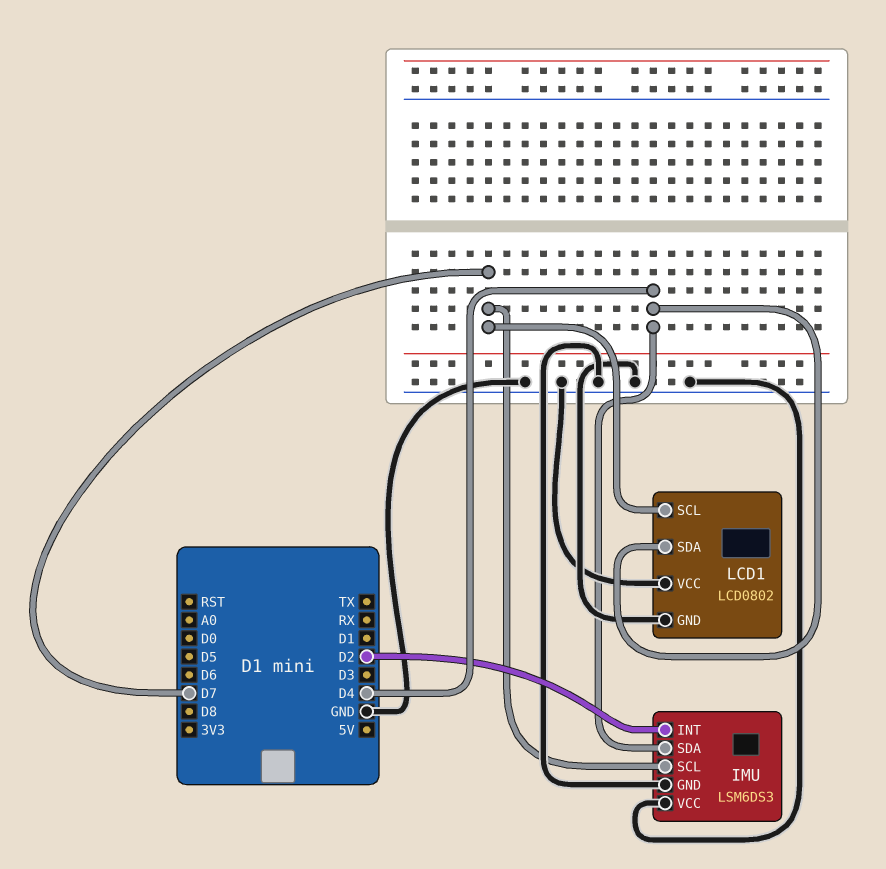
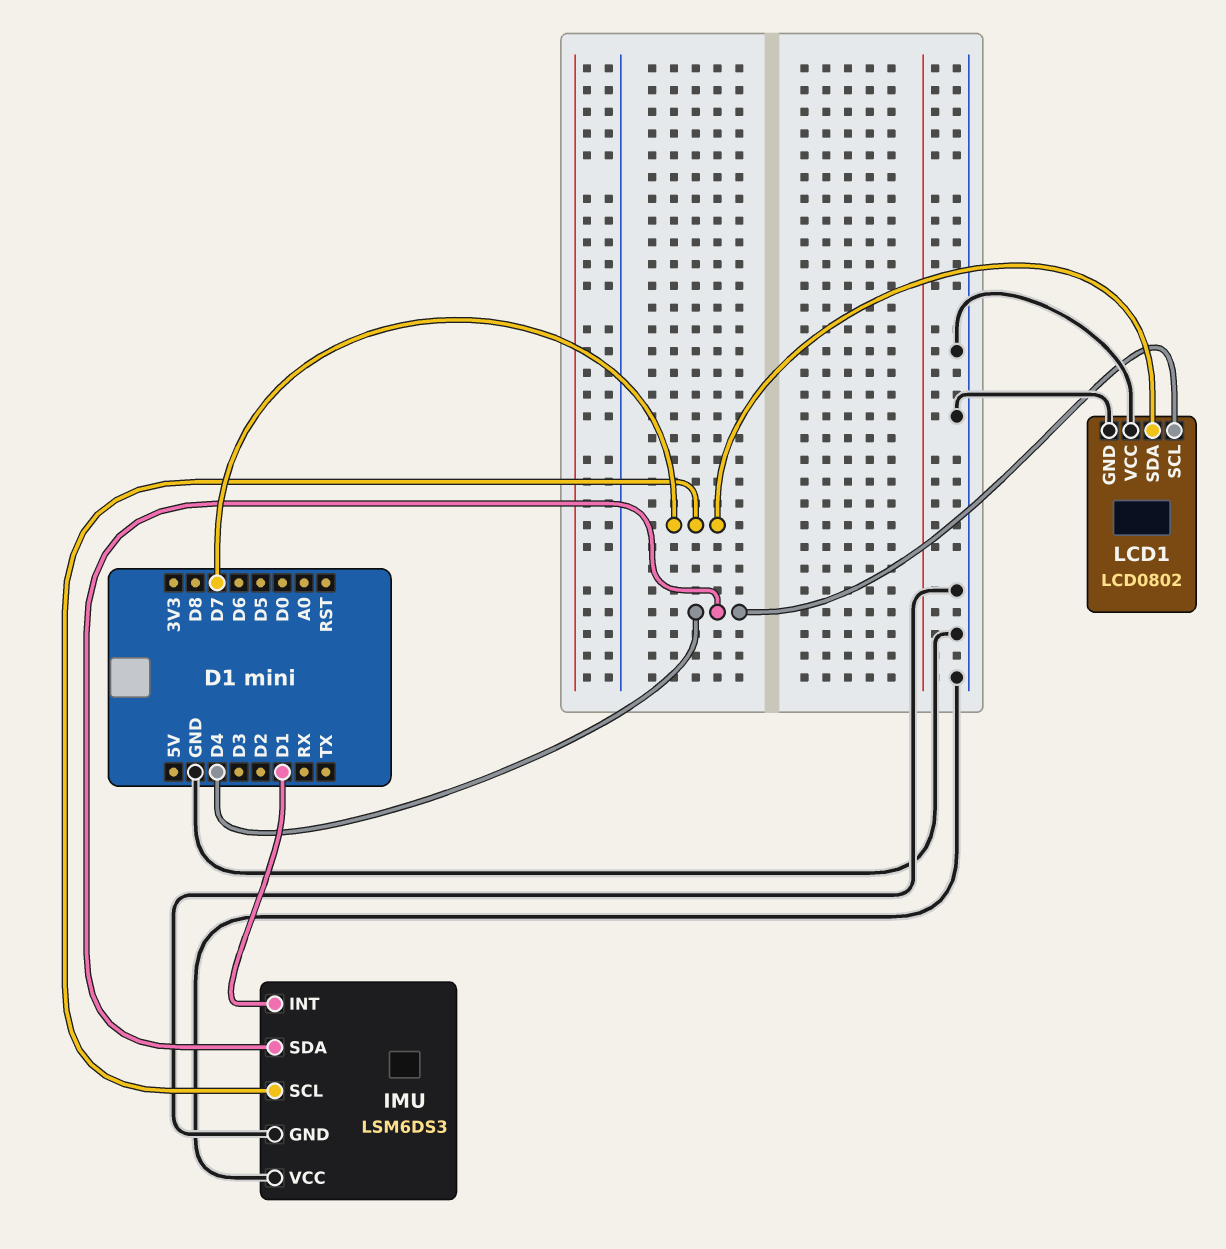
IMU pin INT: D2 -> D1
LCD1 pin SCL: D7 -> D4
LCD1 pin SDA: D4 -> D7

